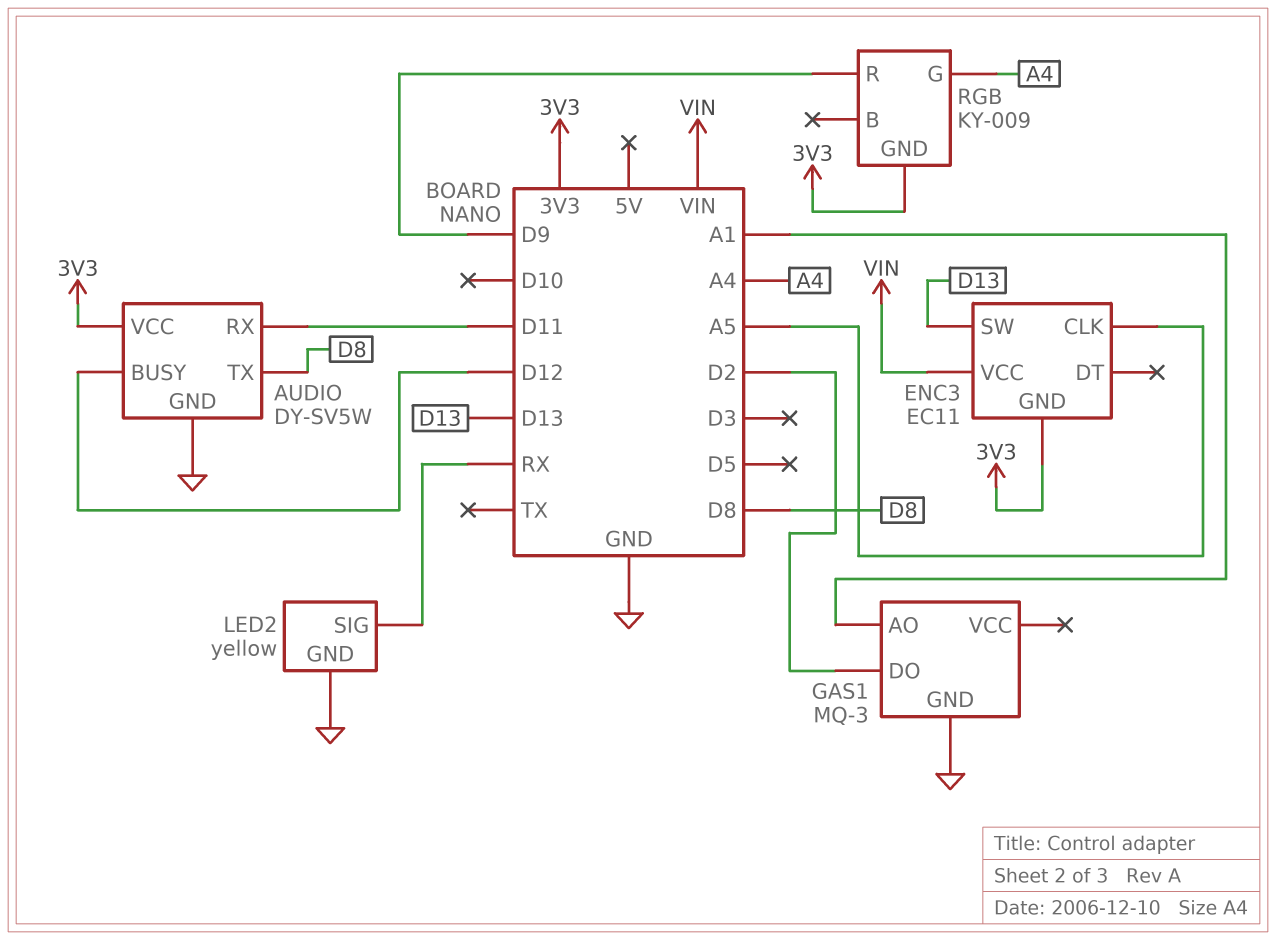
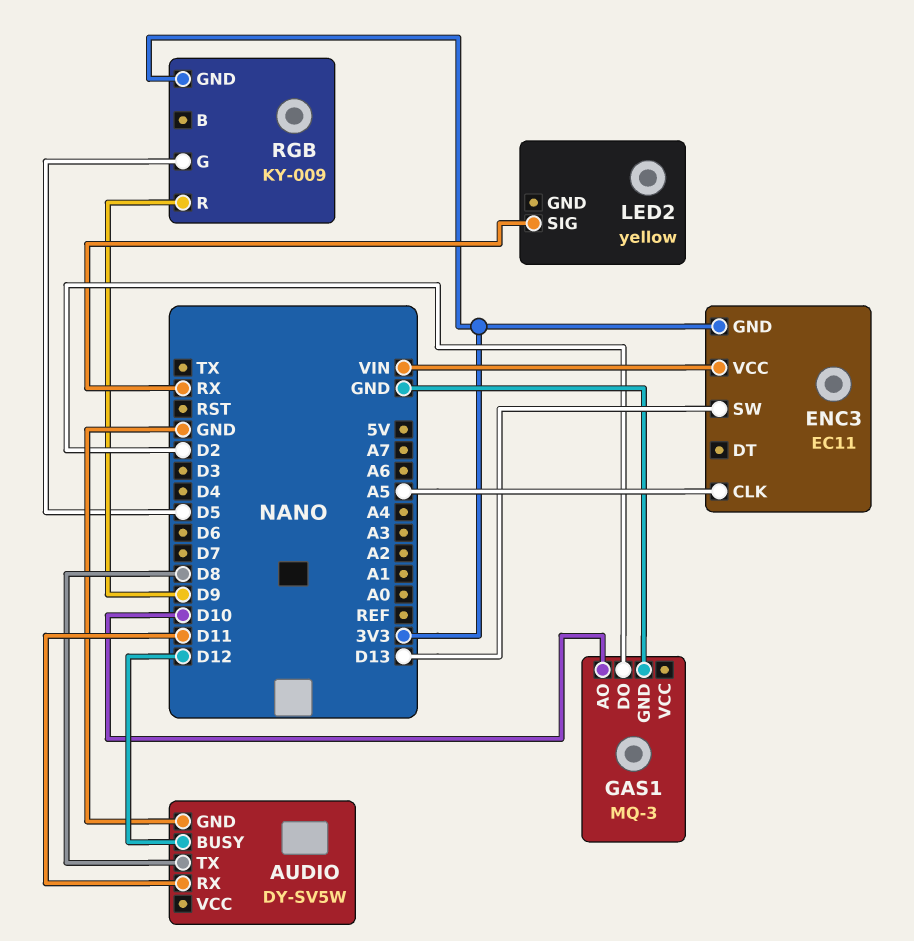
AUDIO pin VCC: 3V3 -> none
GAS1 pin AO: A1 -> D10
LED2 pin GND: GND -> none
RGB pin G: A4 -> D5

